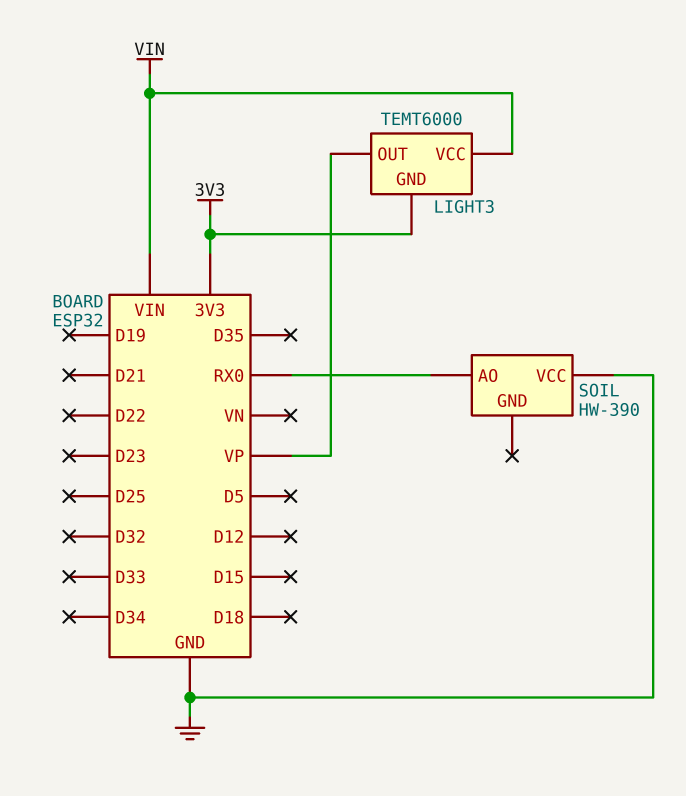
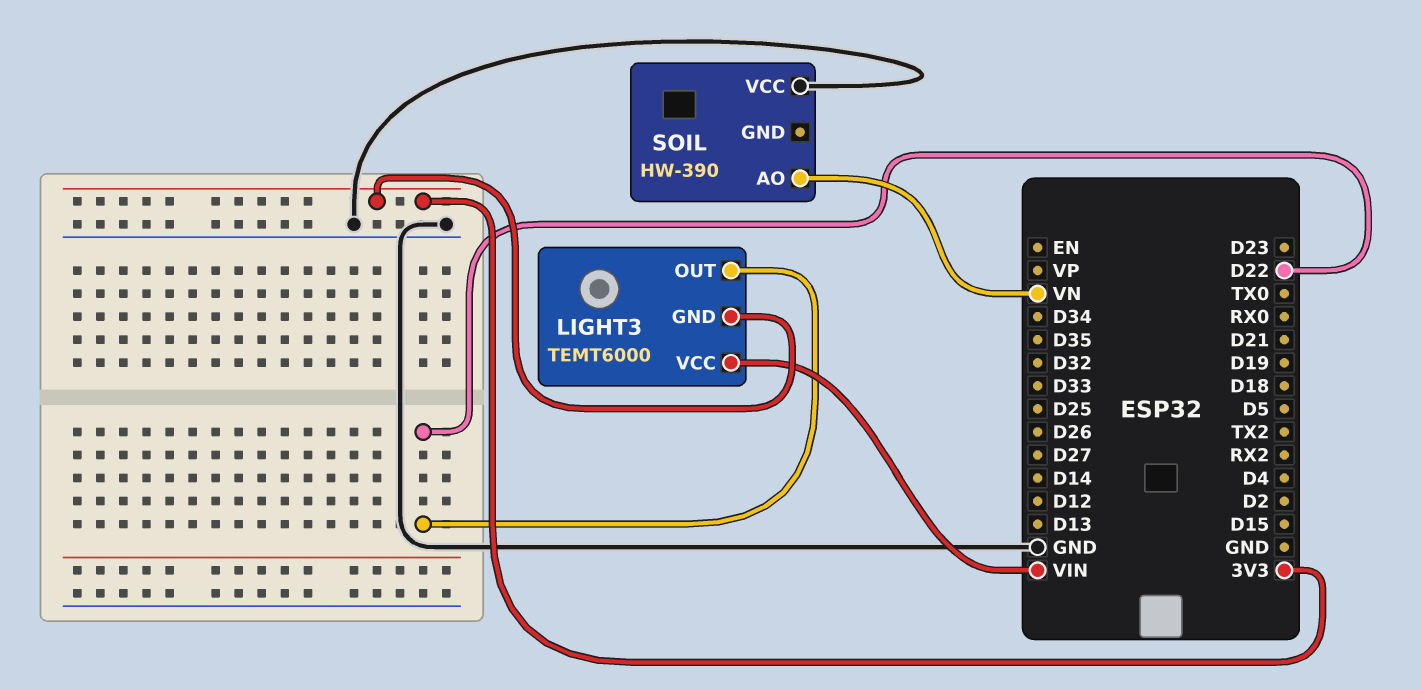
LIGHT3 pin OUT: VP -> D22
SOIL pin AO: RX0 -> VN

